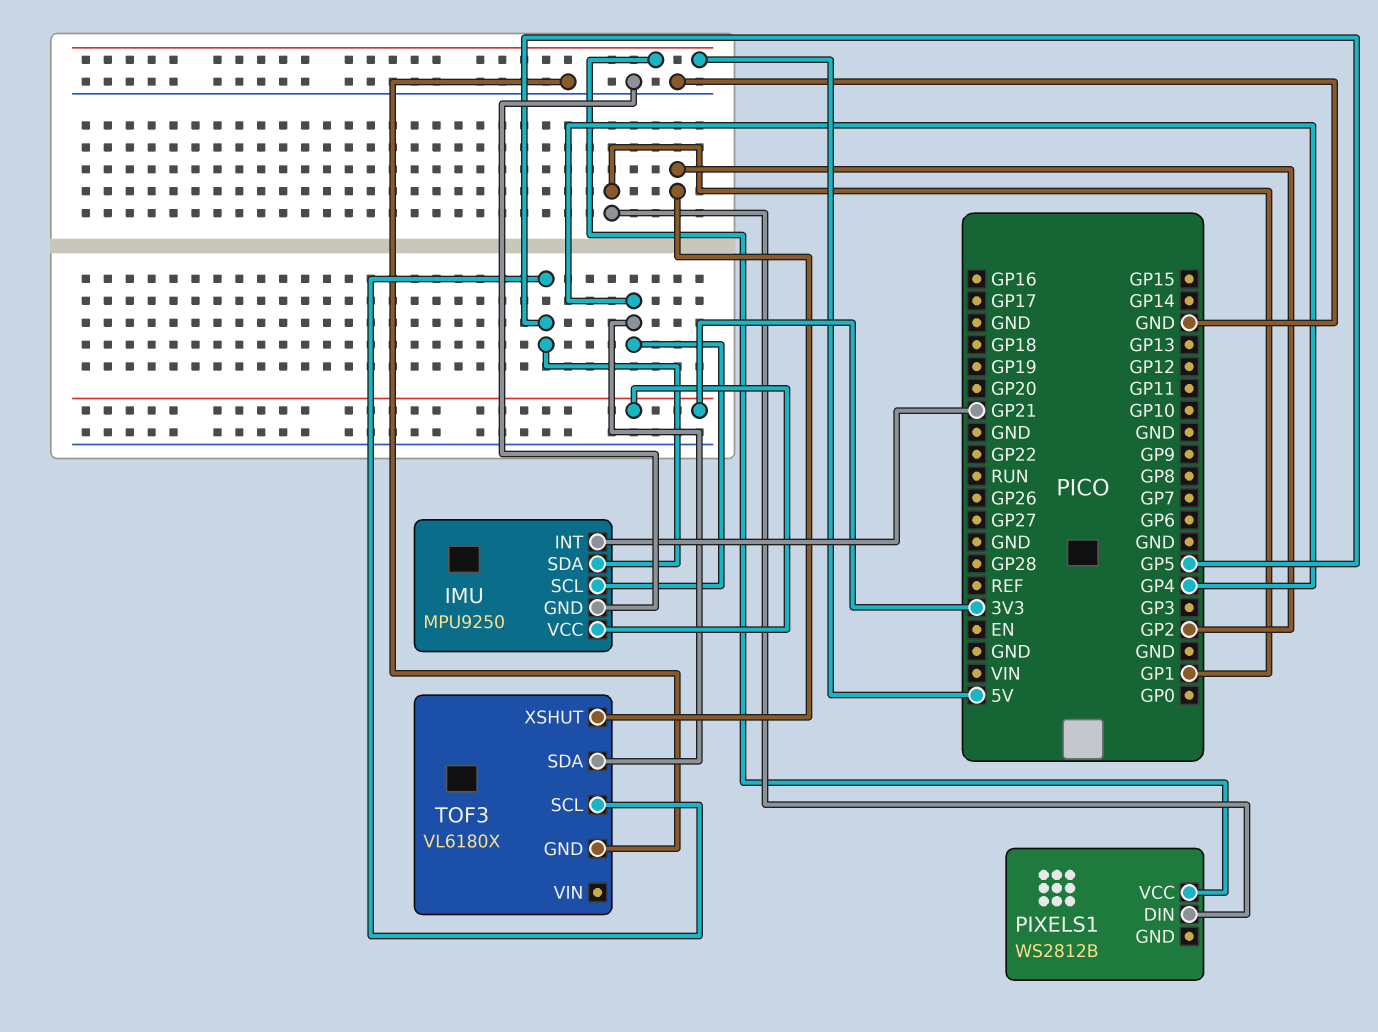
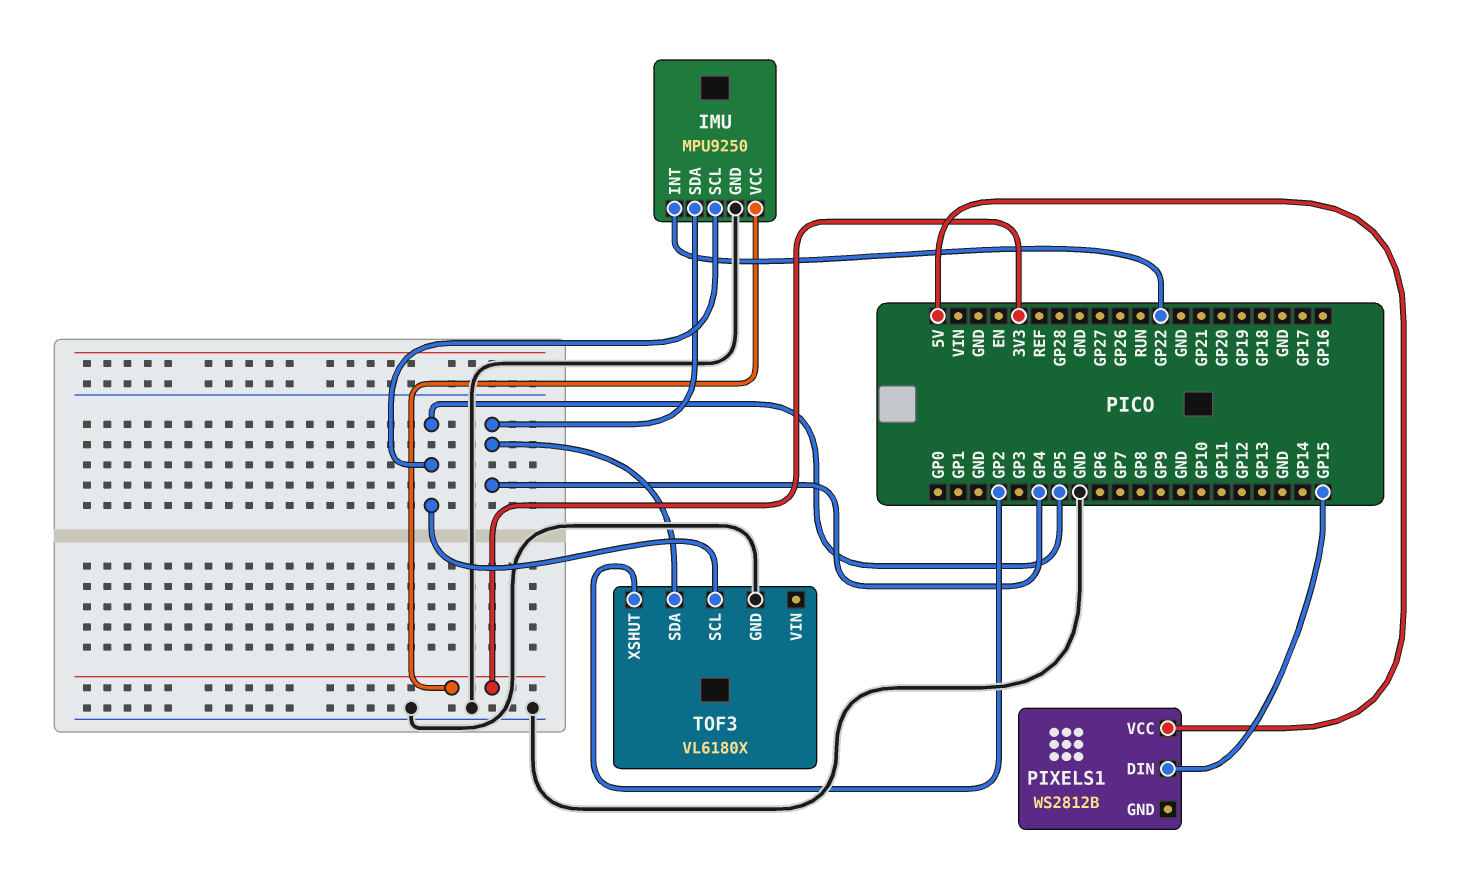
IMU pin INT: GP21 -> GP22
IMU pin SCL: GP4 -> GP5
IMU pin SDA: GP5 -> GP4
PIXELS1 pin DIN: GP1 -> GP15

